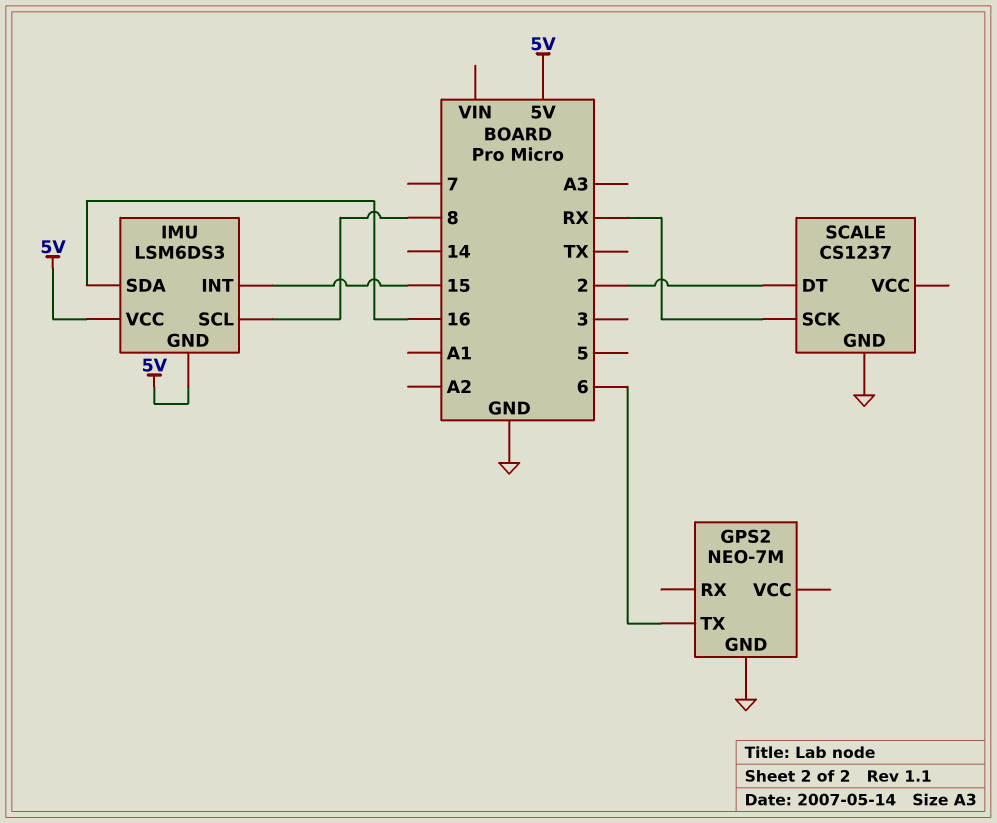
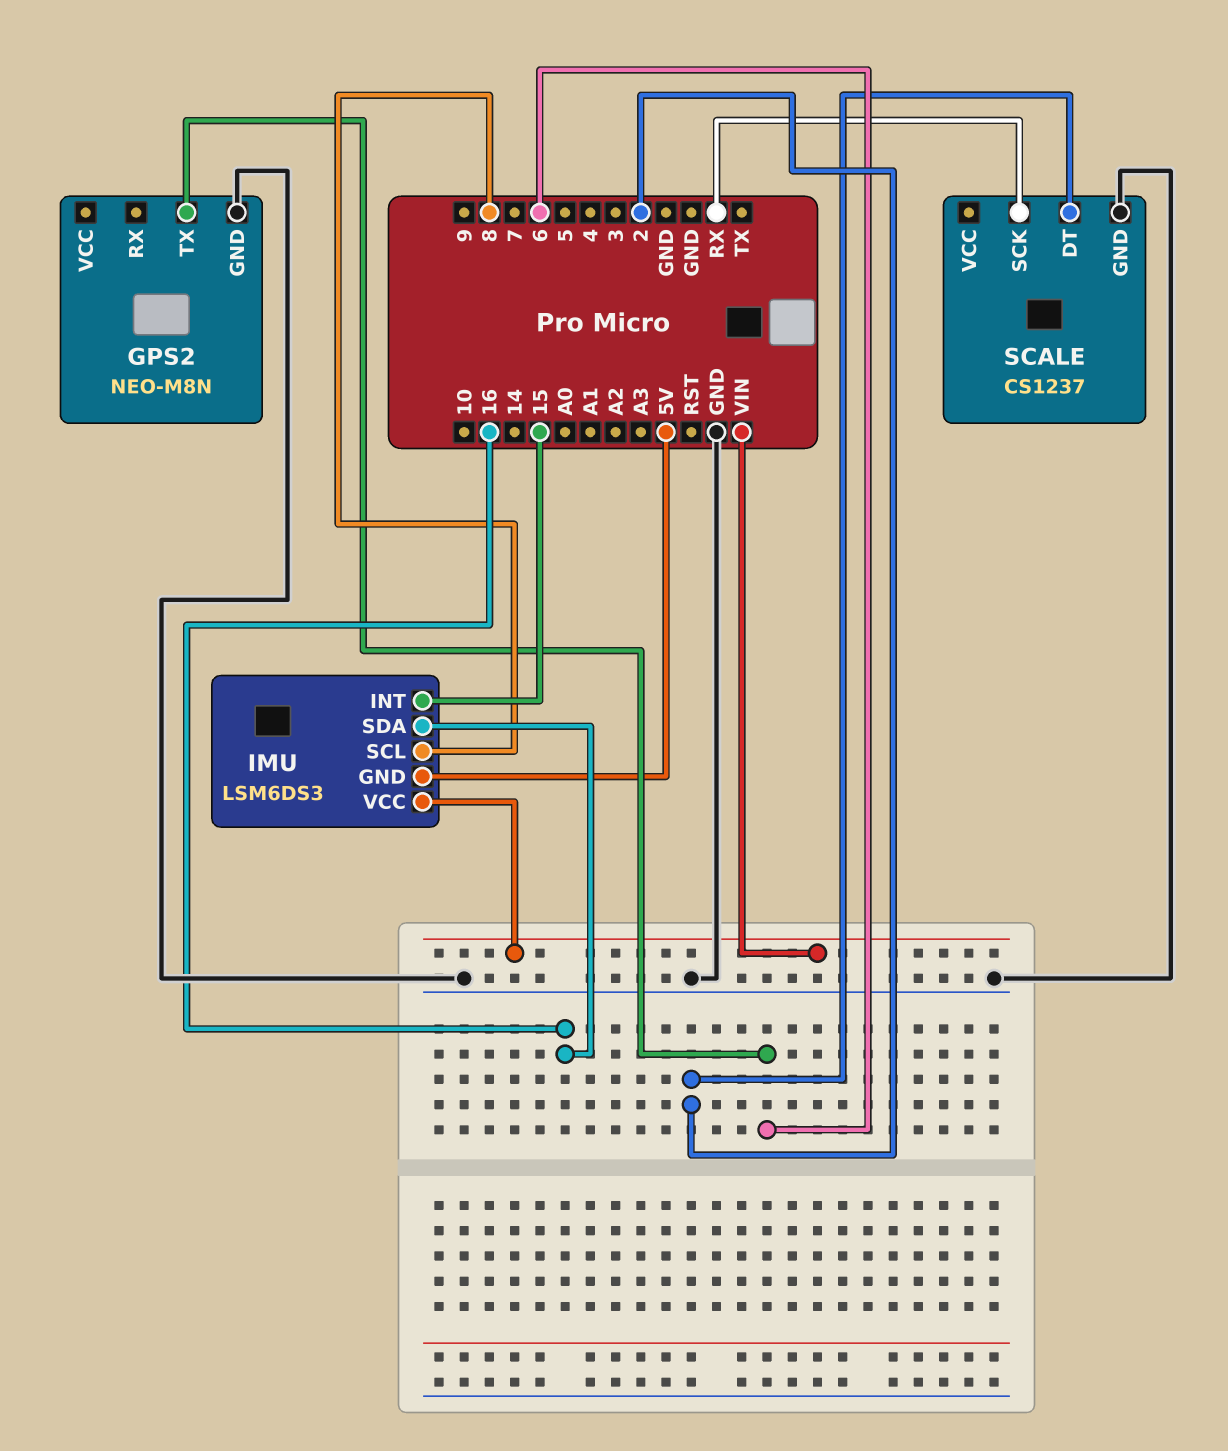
GPS2: NEO-7M -> NEO-M8N
IMU pin VCC: 5V -> VIN

